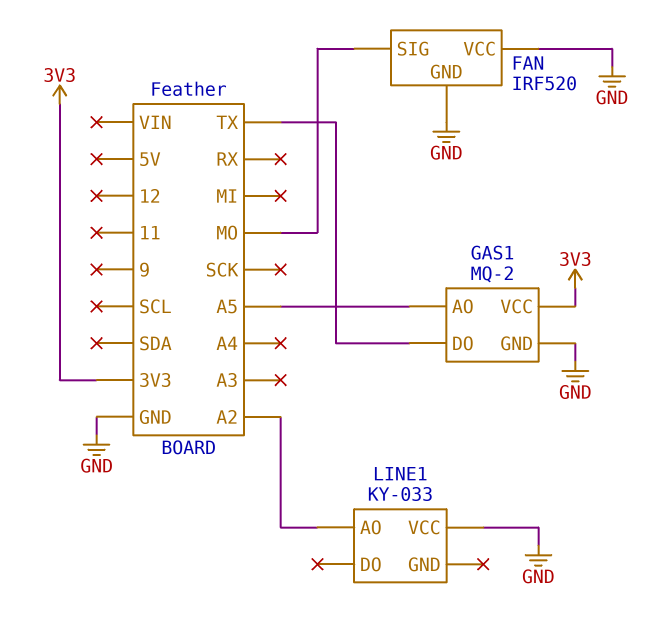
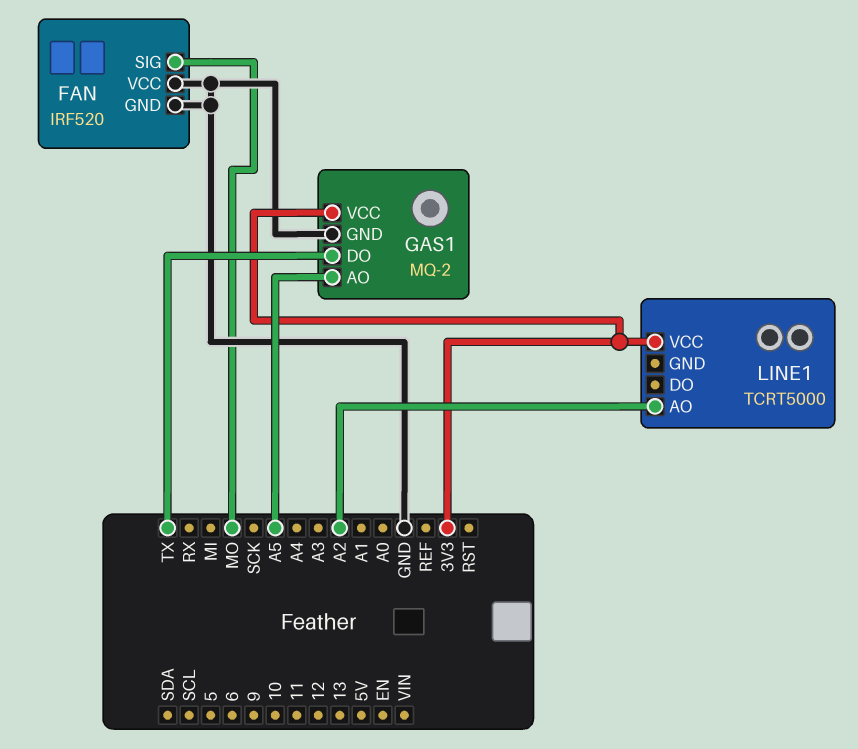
LINE1: KY-033 -> TCRT5000
LINE1 pin VCC: GND -> 3V3

